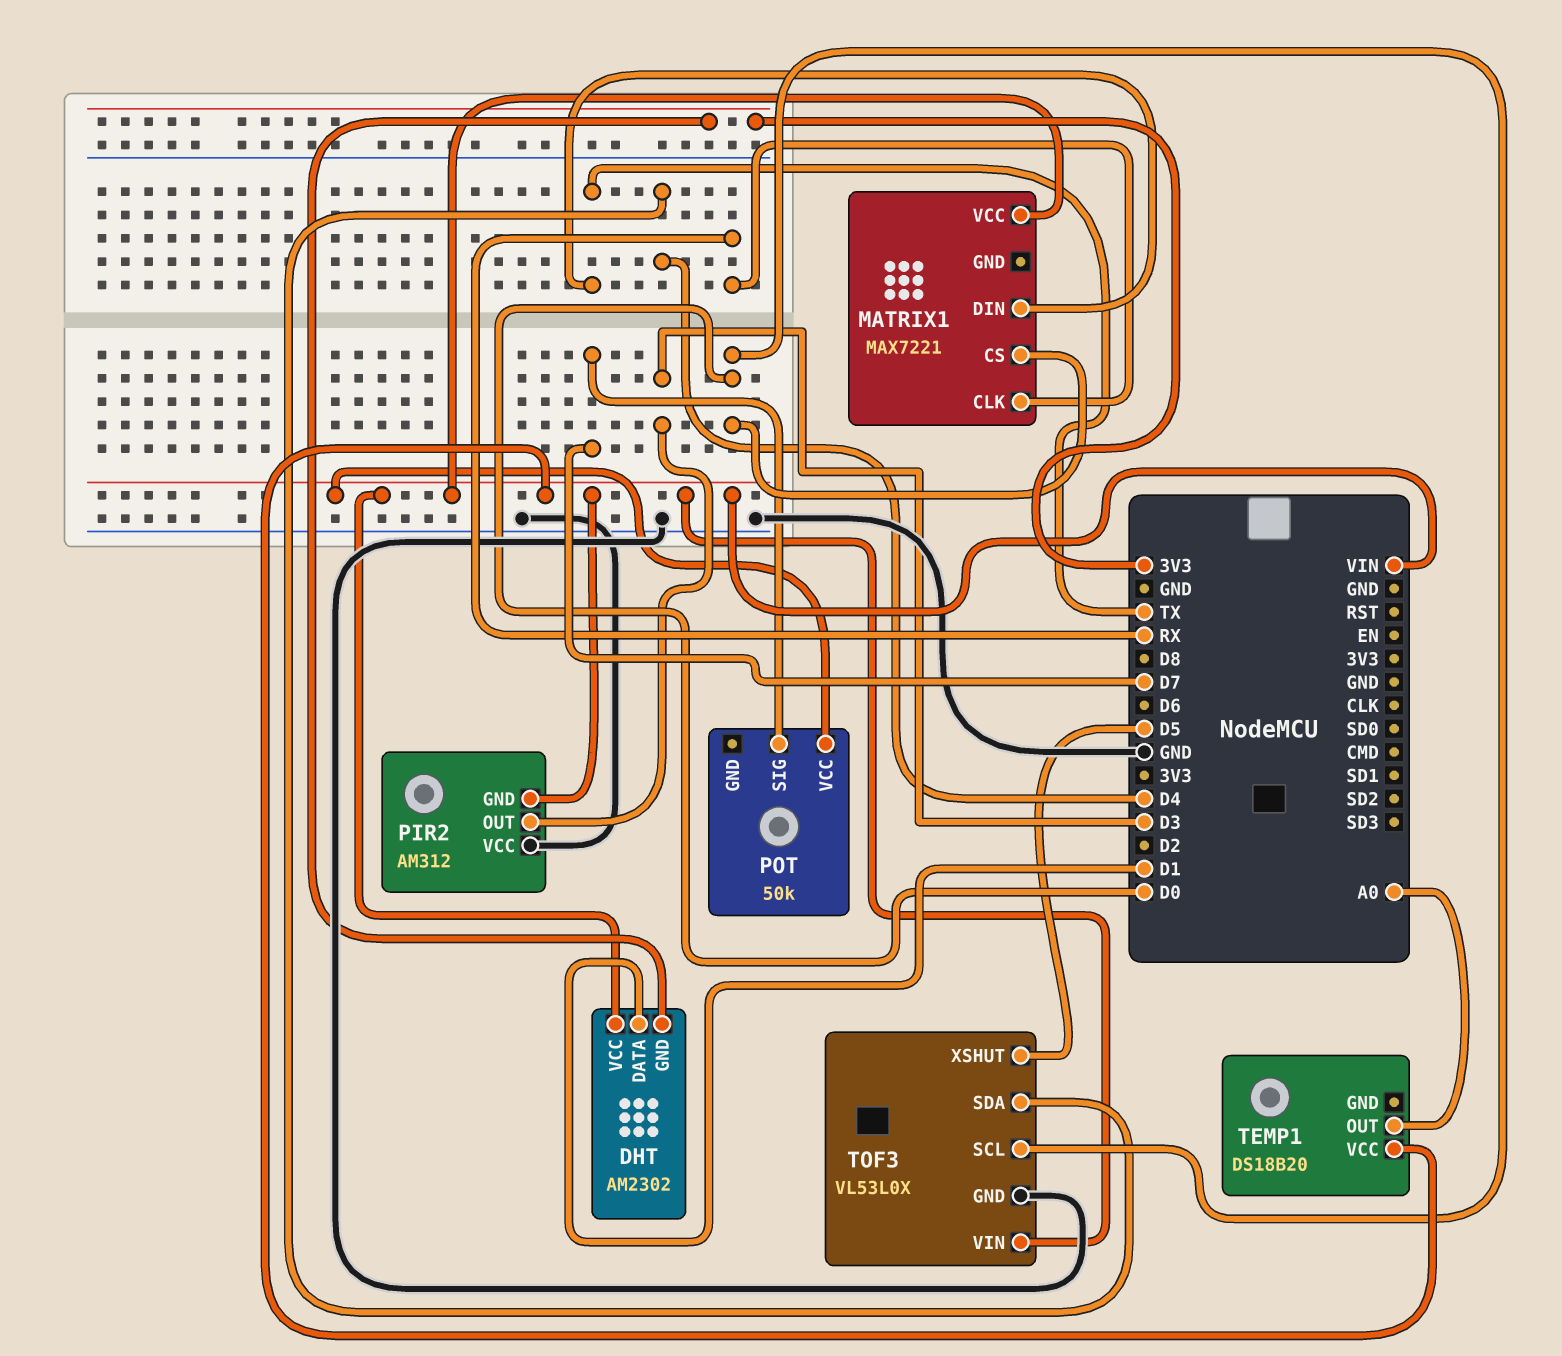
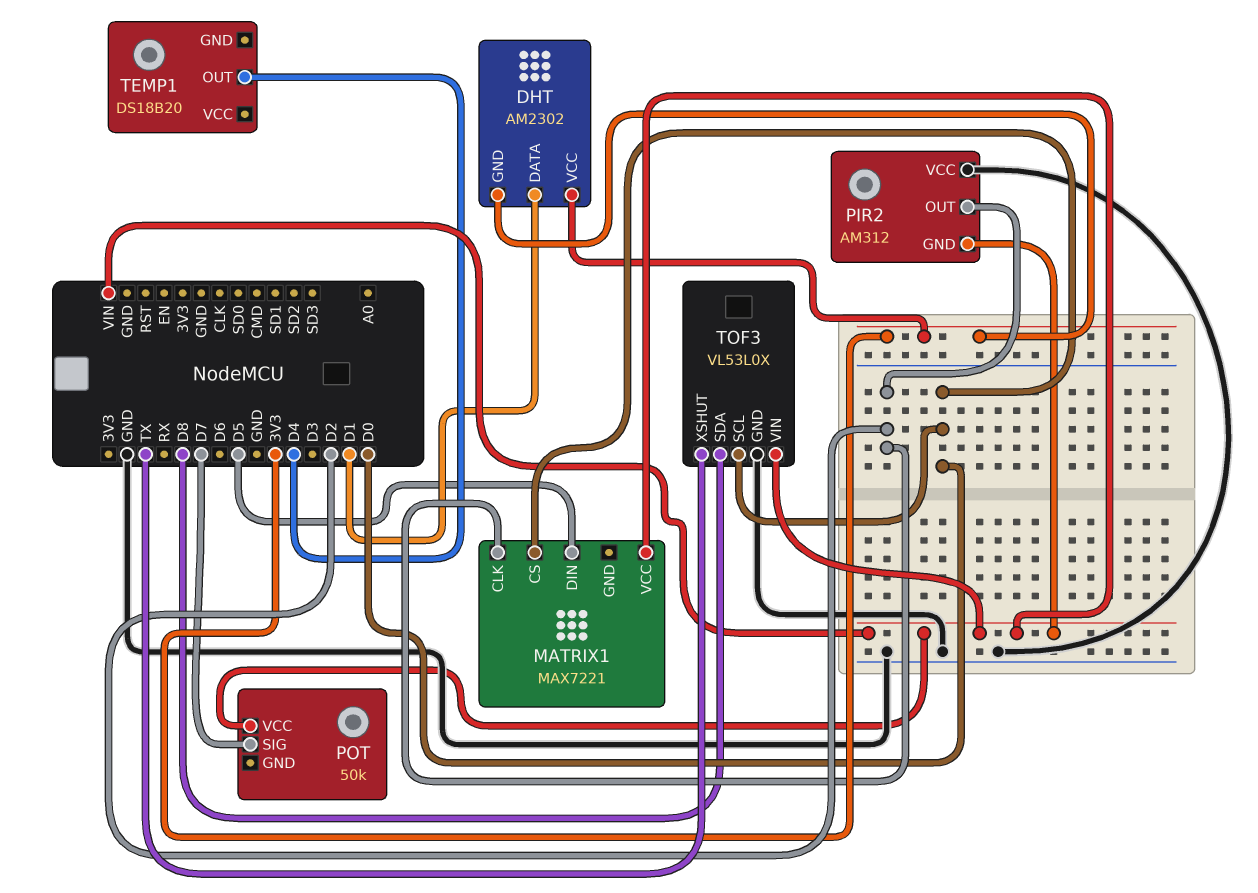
DHT pin VCC: VIN -> 3V3
MATRIX1 pin CLK: RX -> D2
MATRIX1 pin DIN: TX -> D5
PIR2 pin OUT: D3 -> D2
TEMP1 pin OUT: A0 -> D4
TEMP1 pin VCC: VIN -> none
TOF3 pin SDA: D4 -> D8
TOF3 pin XSHUT: D5 -> TX

